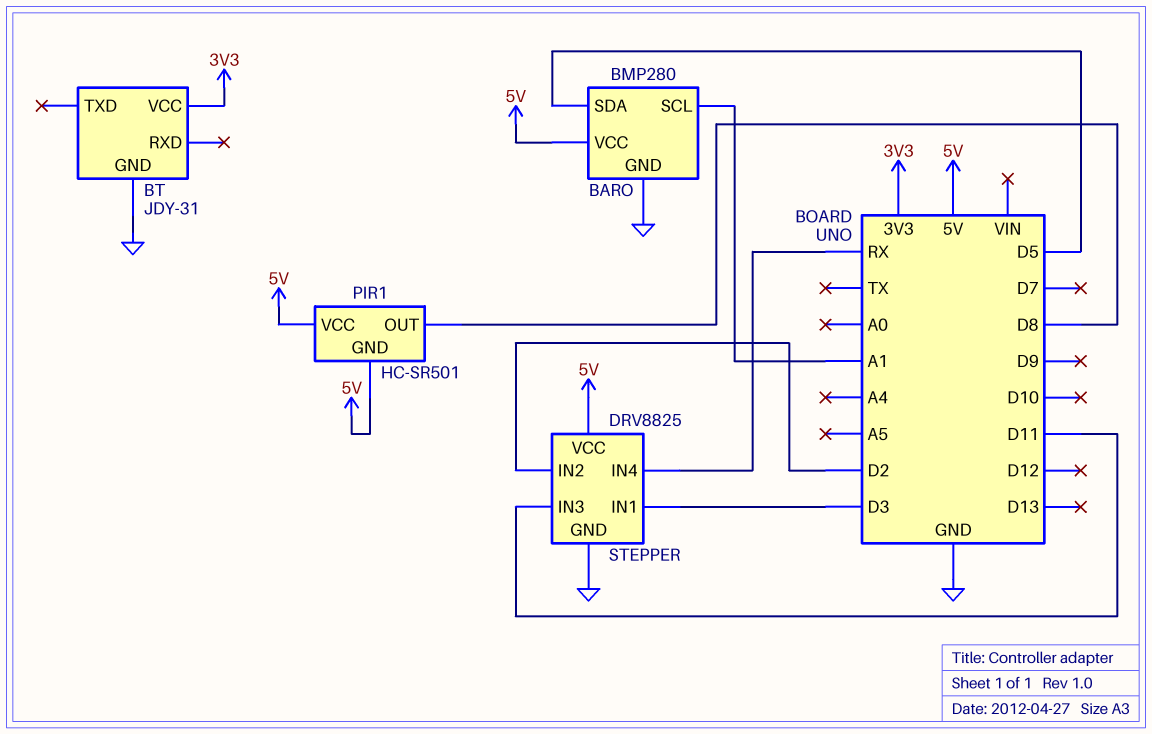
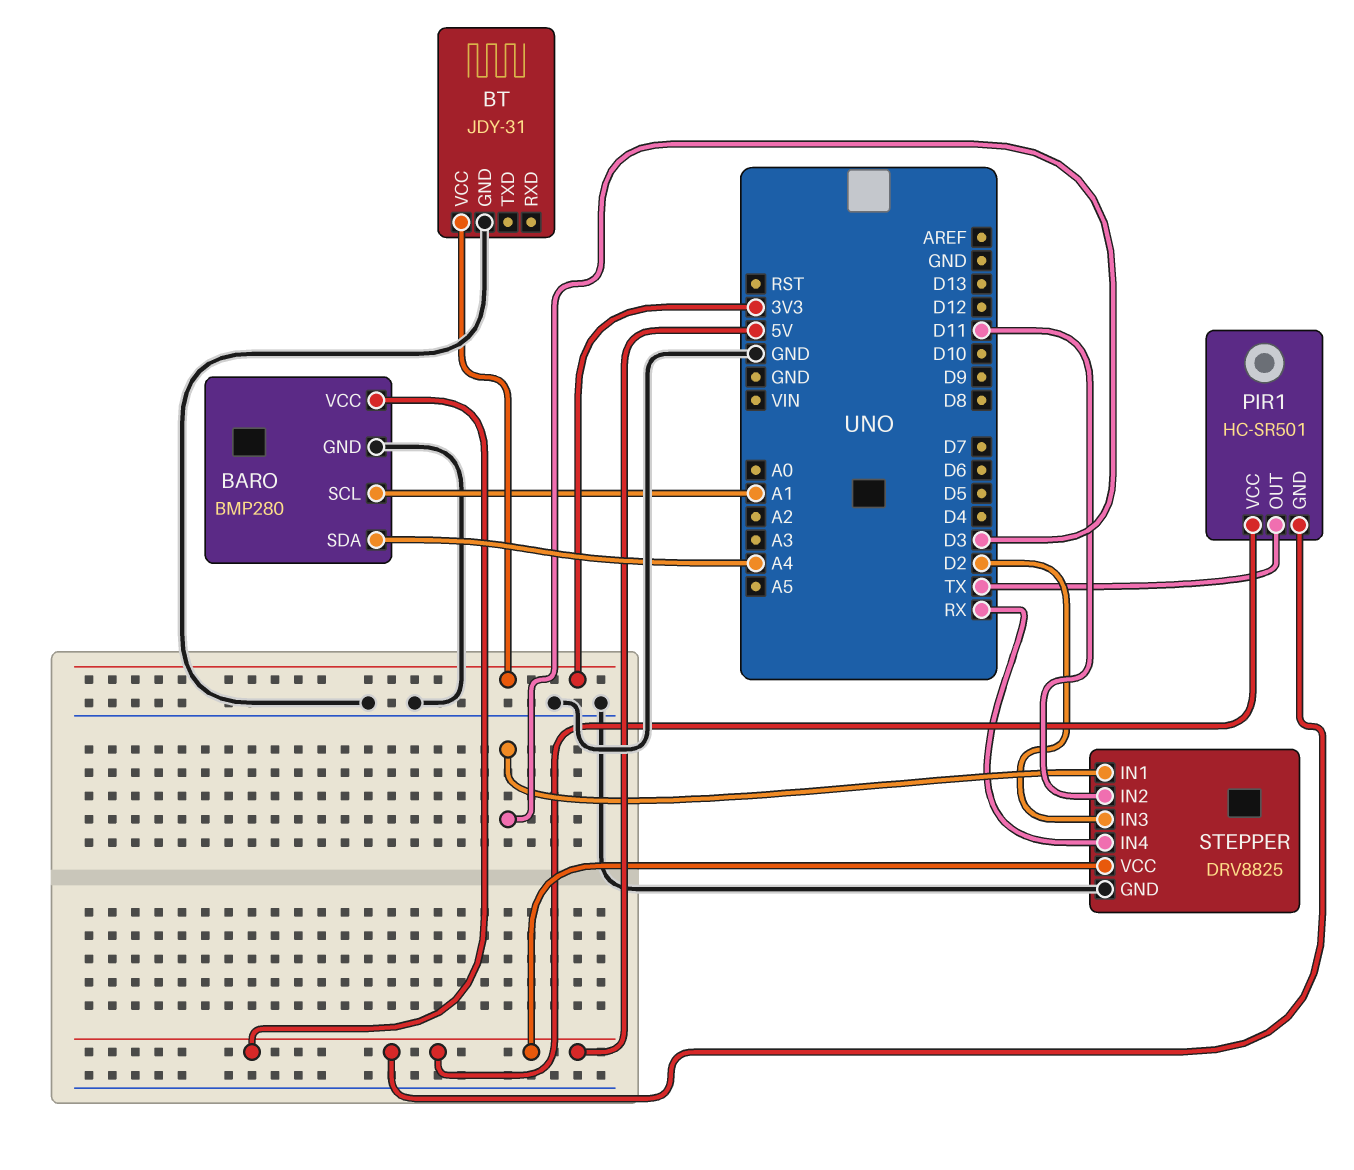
BARO pin SDA: D5 -> A4
PIR1 pin OUT: D8 -> TX
STEPPER pin IN2: D2 -> D11
STEPPER pin IN3: D11 -> D2

